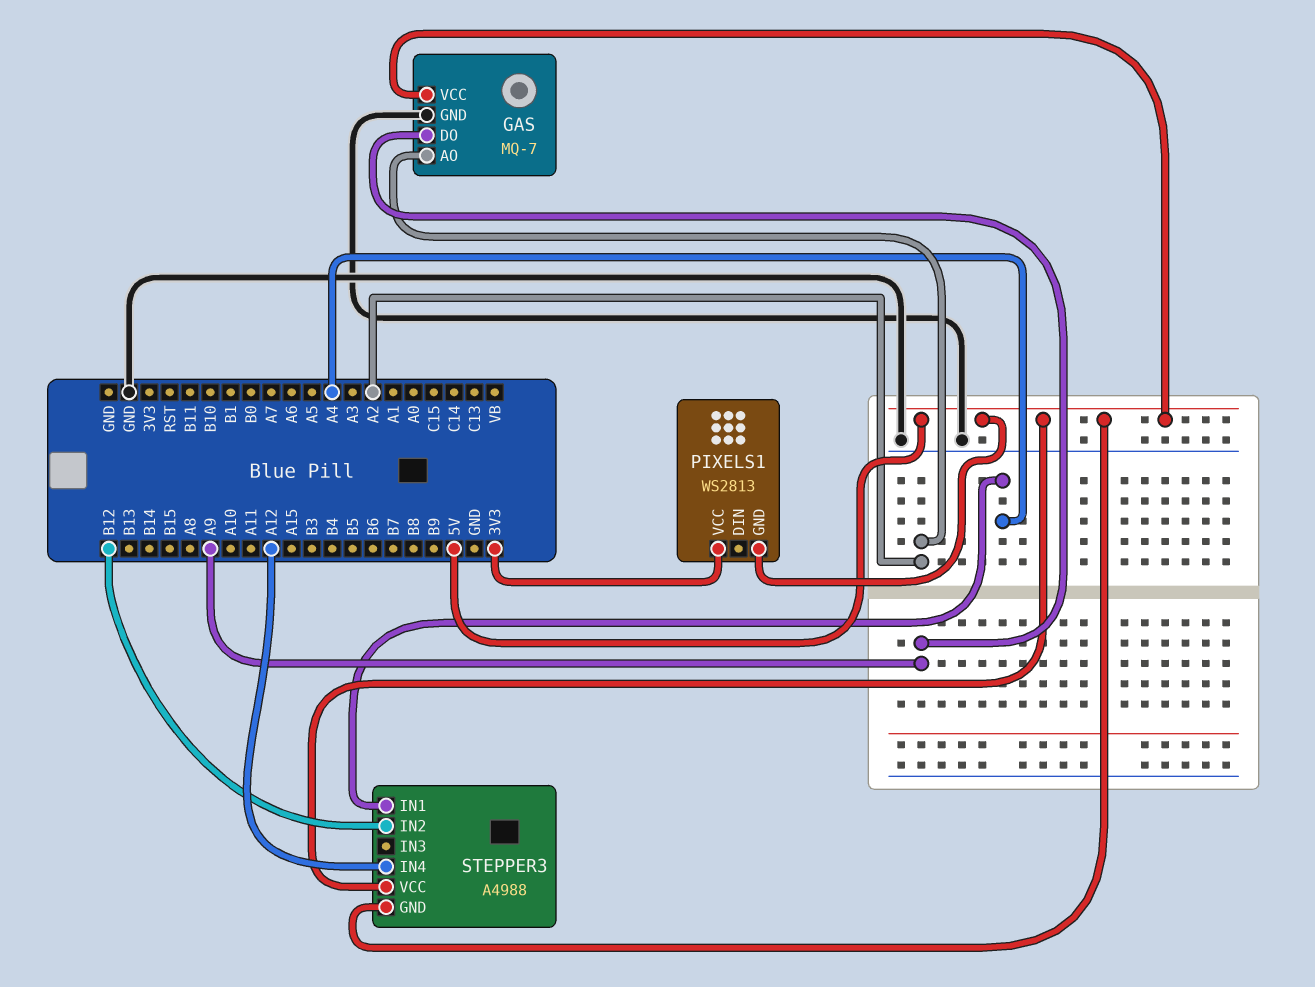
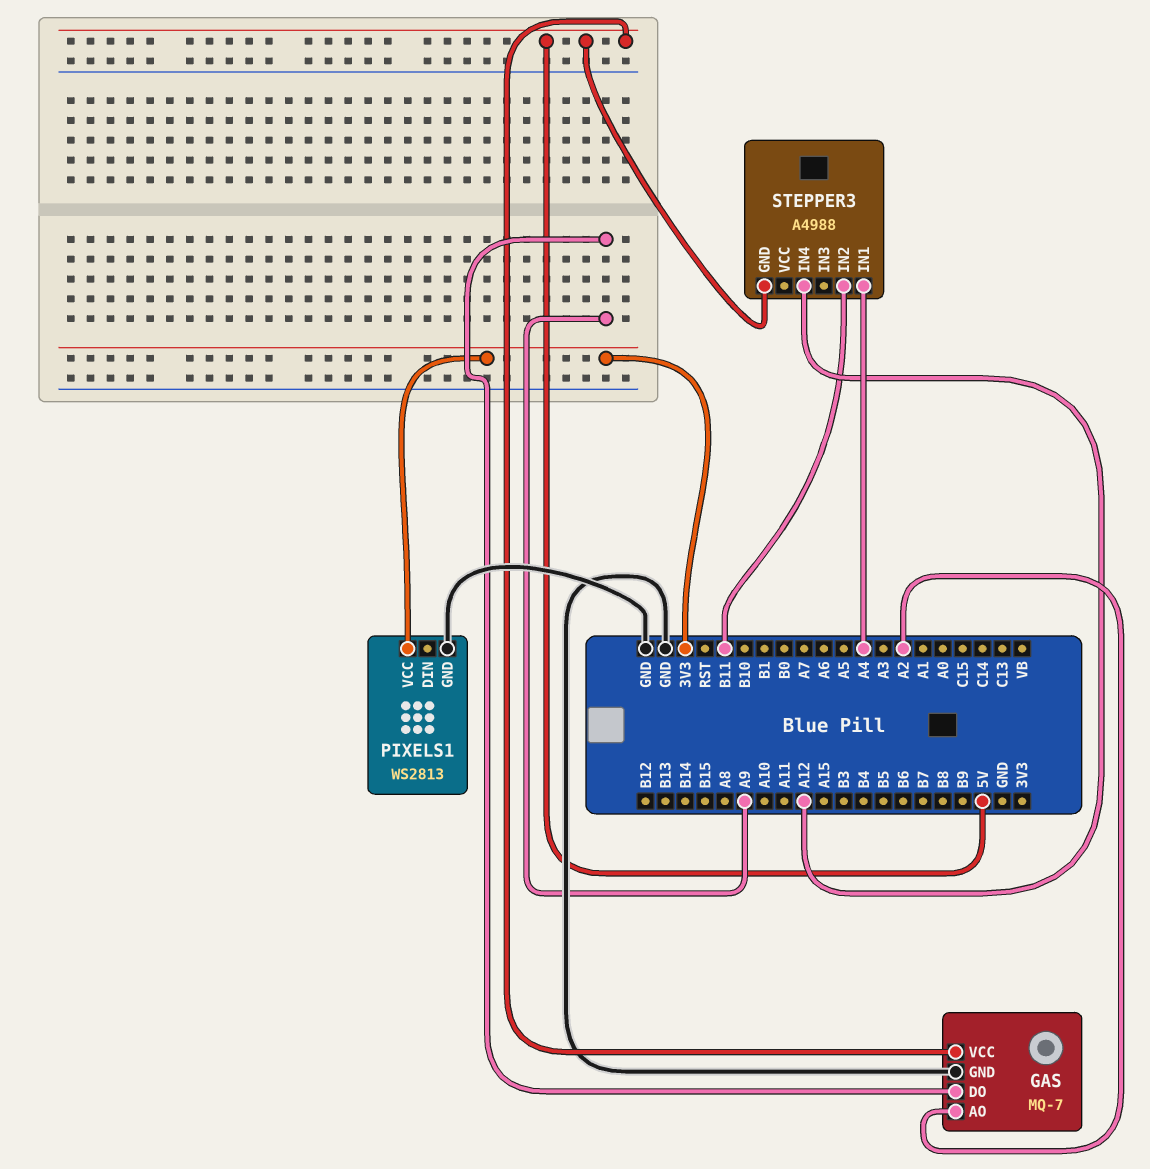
PIXELS1 pin GND: 5V -> GND
STEPPER3 pin IN2: B12 -> B11
STEPPER3 pin VCC: 5V -> none

